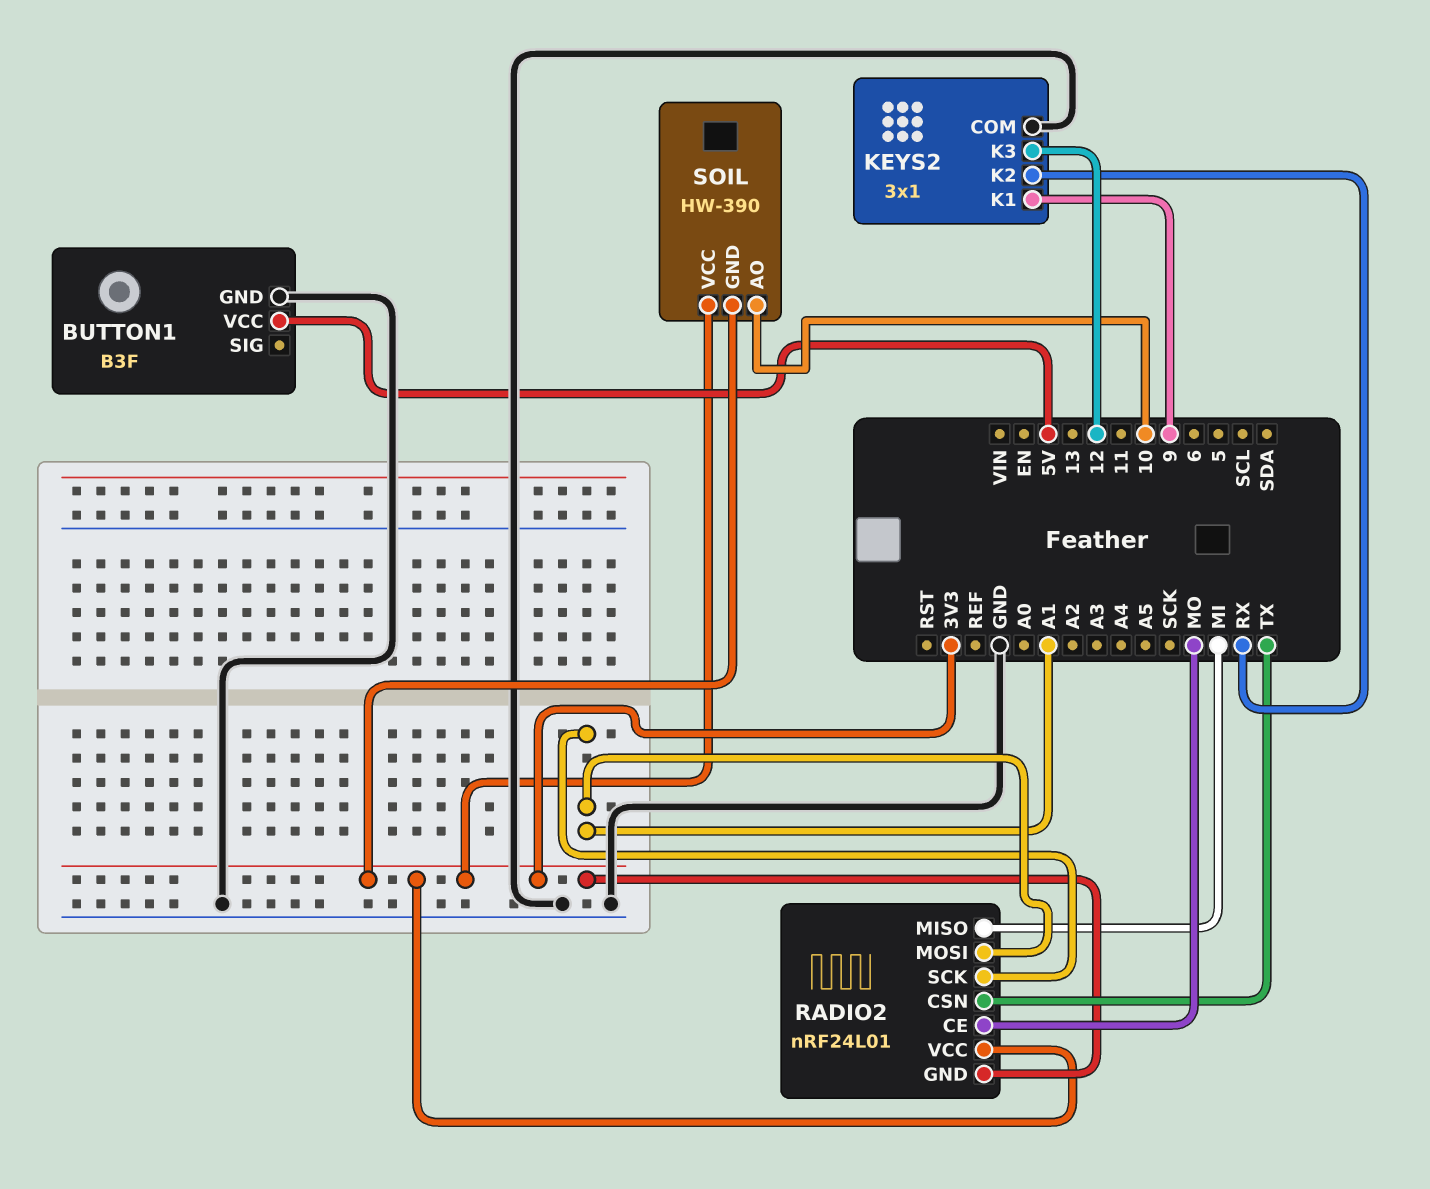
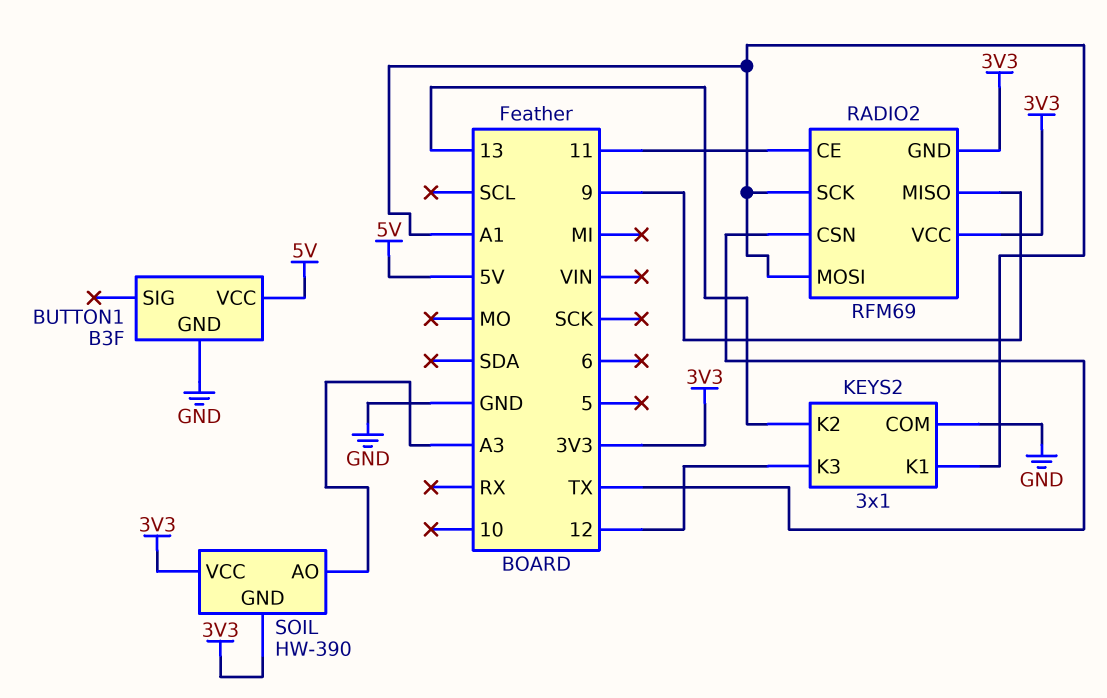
KEYS2 pin K1: 9 -> A1
KEYS2 pin K2: RX -> 13
RADIO2: nRF24L01 -> RFM69
RADIO2 pin CE: MO -> 11
RADIO2 pin MISO: MI -> 9
SOIL pin AO: 10 -> A3

